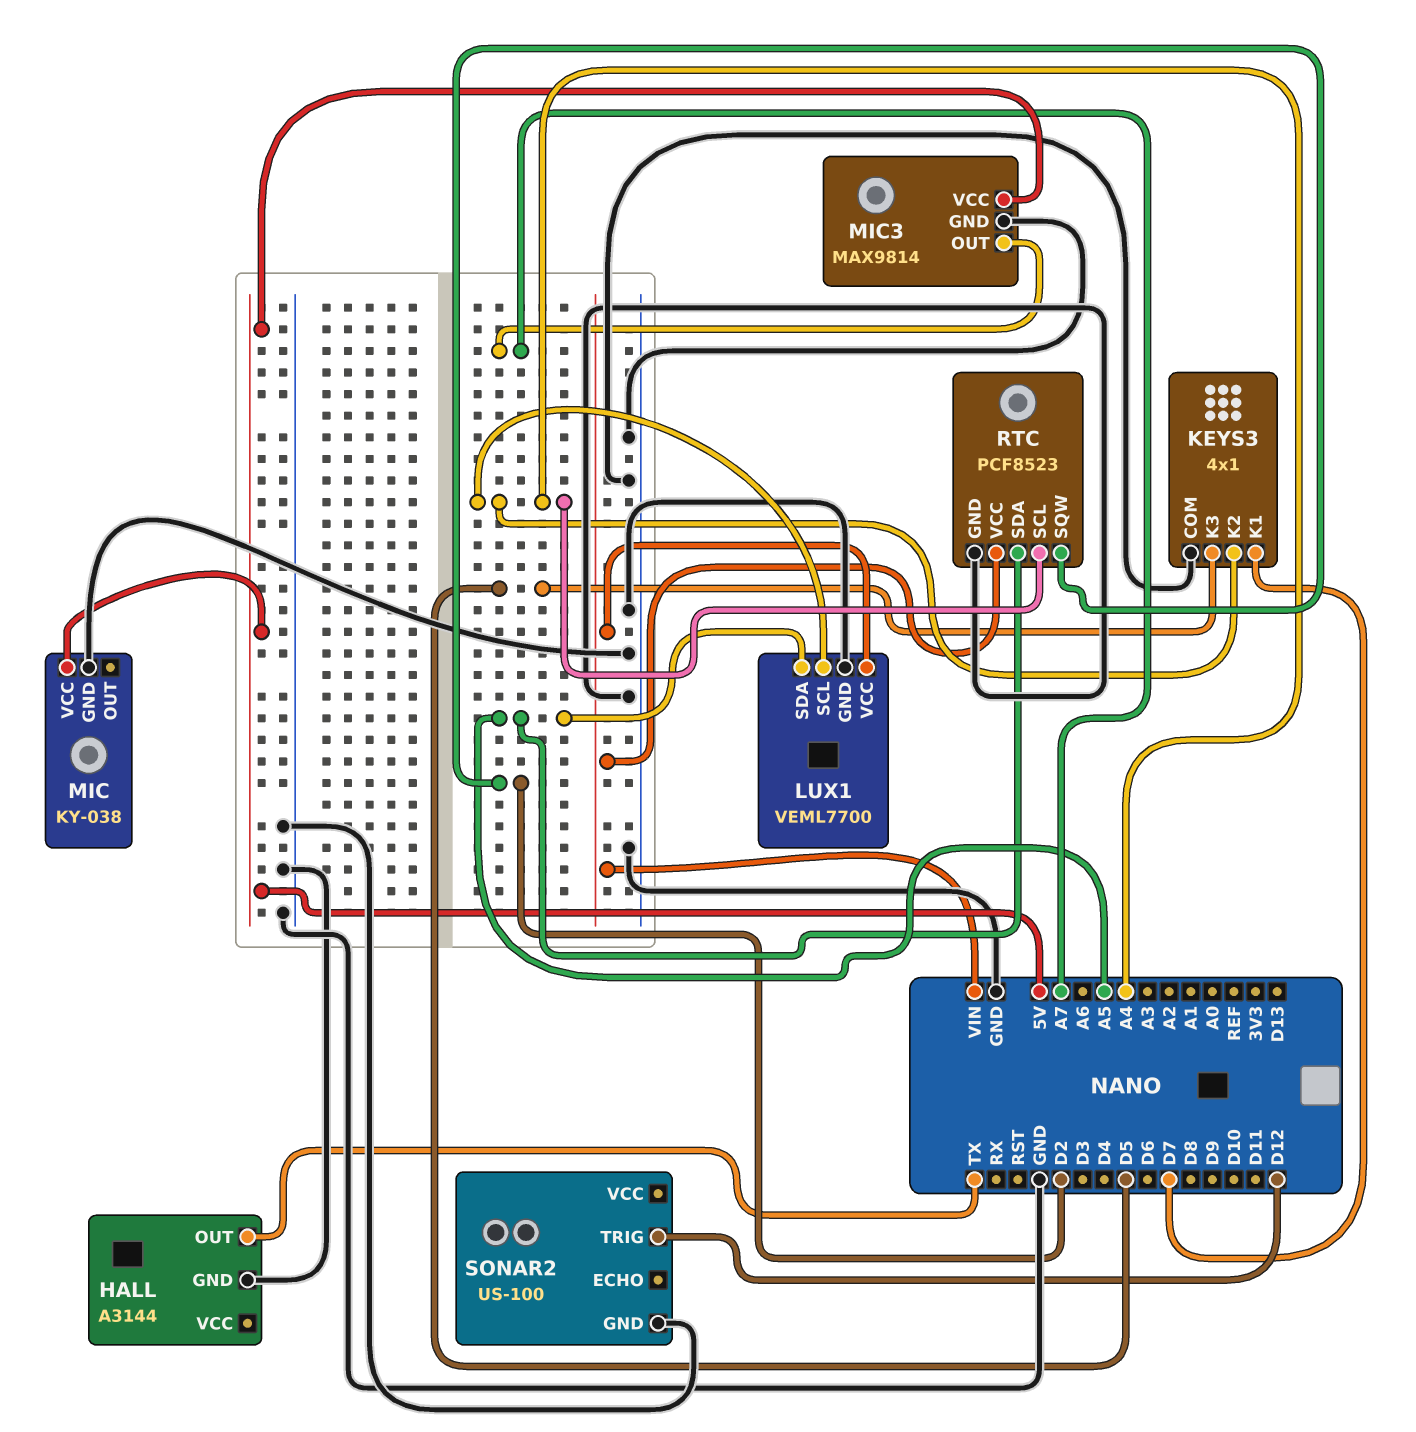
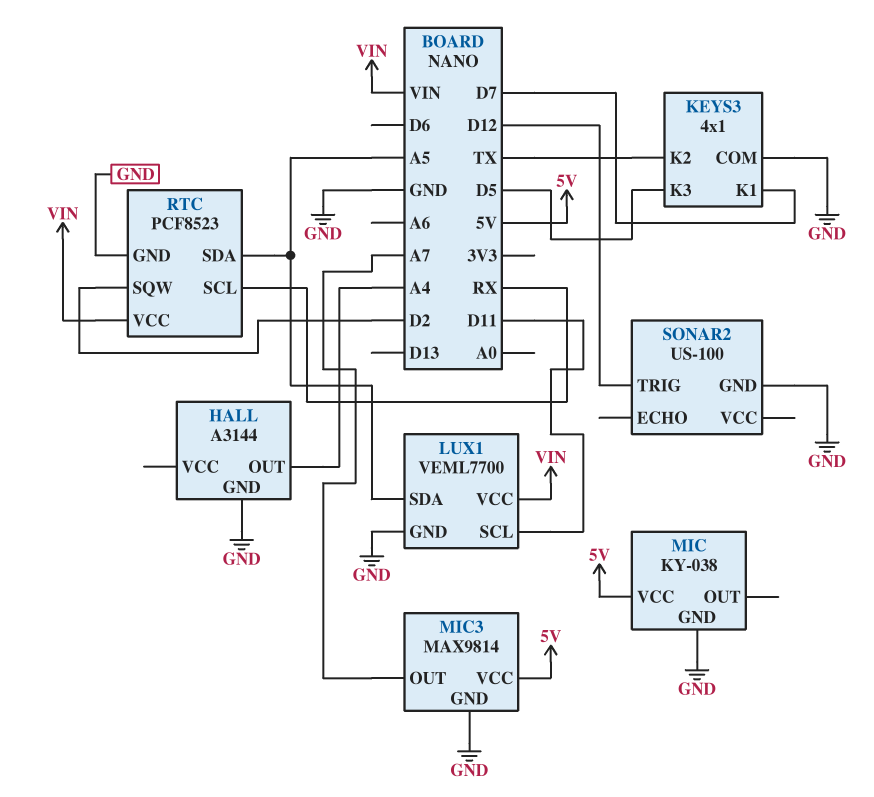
HALL pin OUT: TX -> A4
KEYS3 pin K2: A4 -> TX
LUX1 pin SCL: A4 -> D11
RTC pin SCL: A4 -> RX

